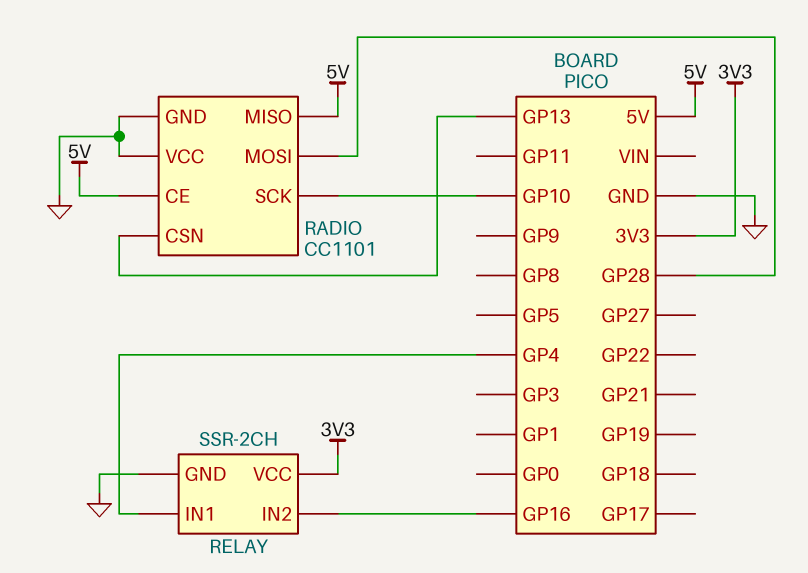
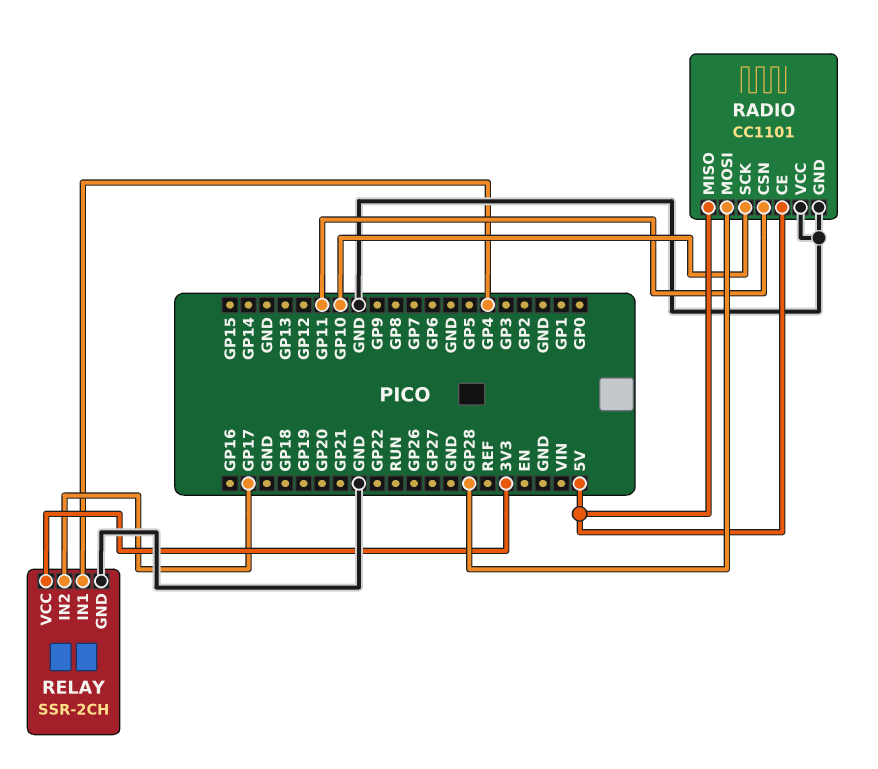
RADIO pin CSN: GP13 -> GP11
RELAY pin IN2: GP16 -> GP17

